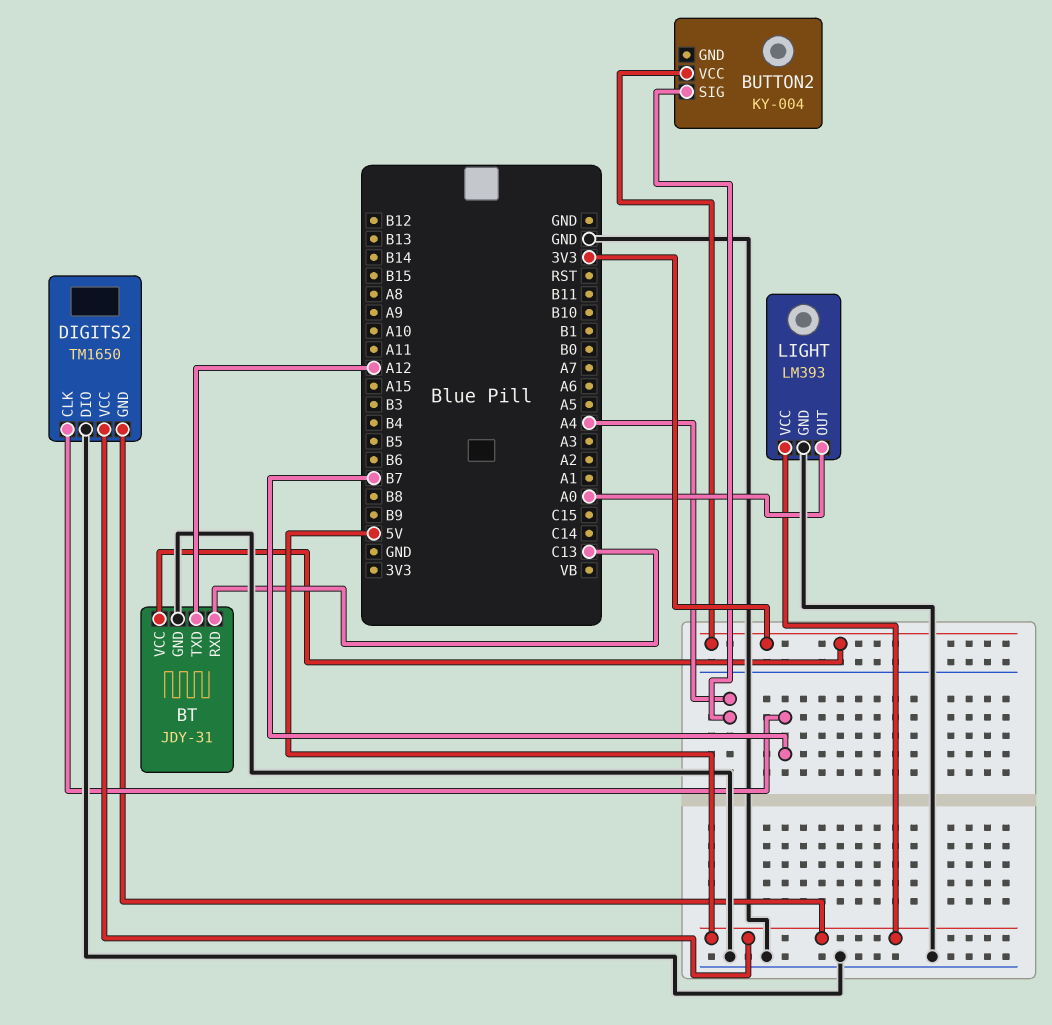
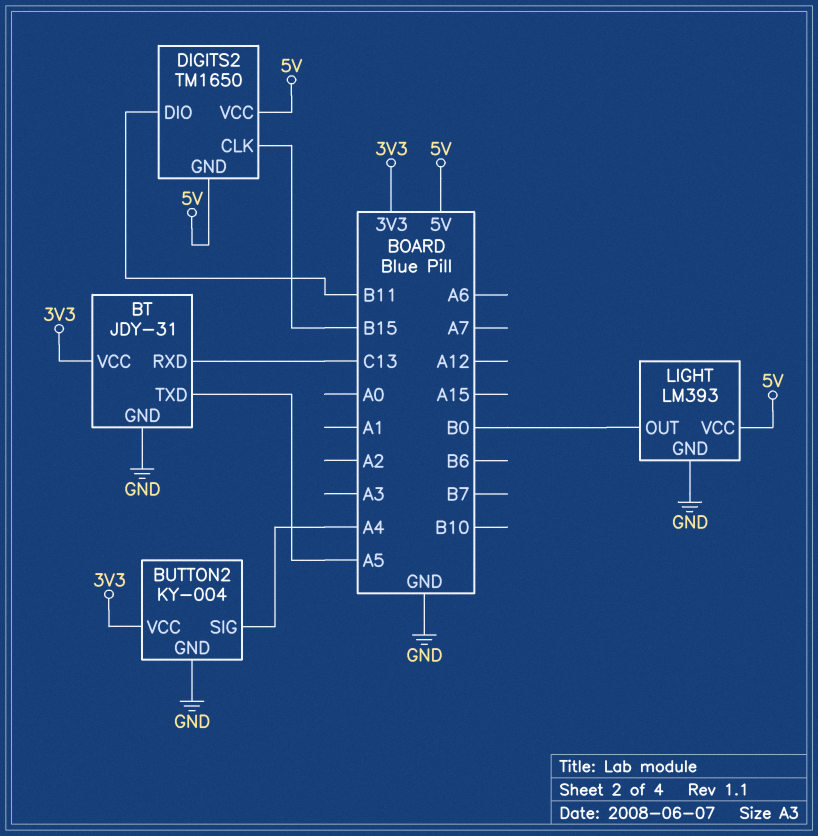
BT pin TXD: A12 -> A5
BUTTON2 pin GND: none -> GND
DIGITS2 pin CLK: B7 -> B15
DIGITS2 pin DIO: GND -> B11
LIGHT pin OUT: A0 -> B0

